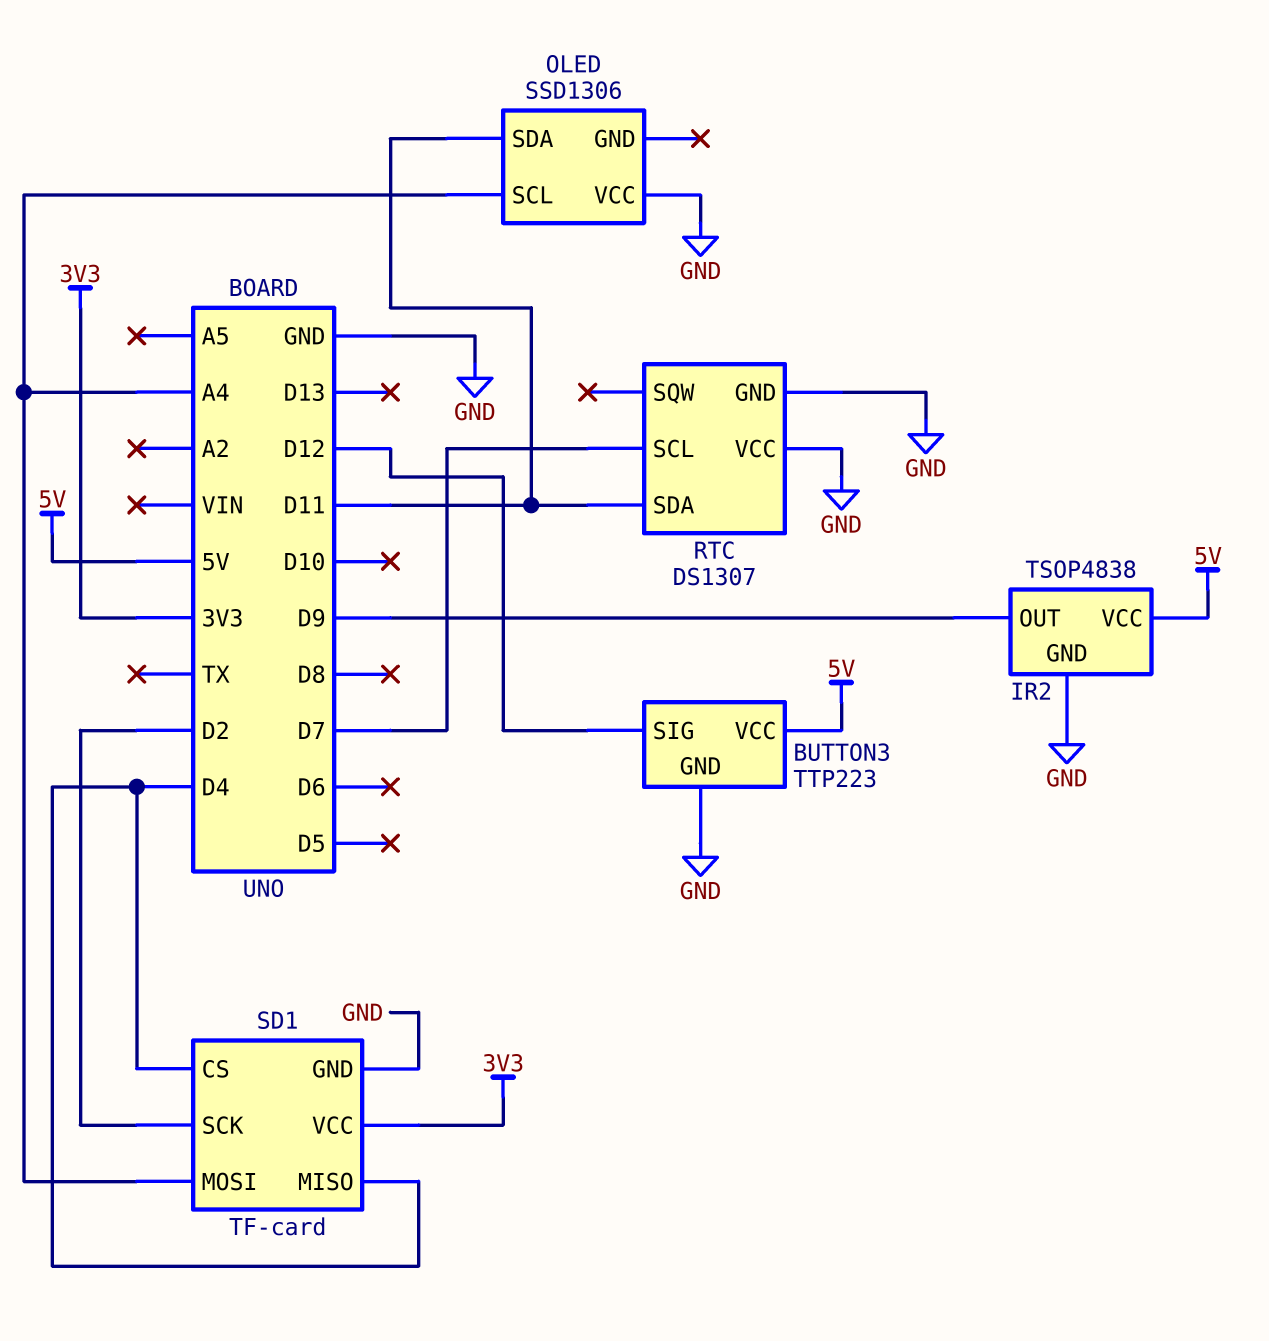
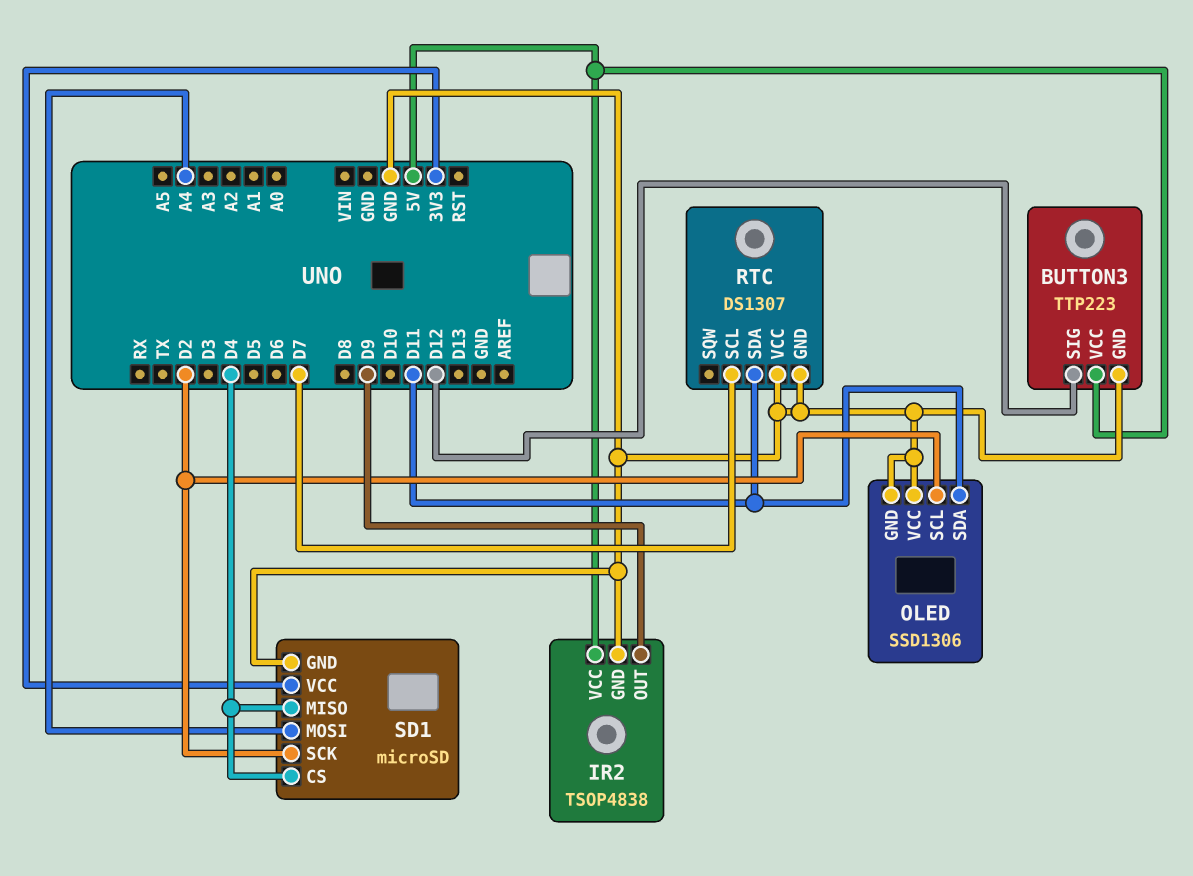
OLED pin GND: none -> GND
OLED pin SCL: A4 -> D2
SD1: TF-card -> microSD

